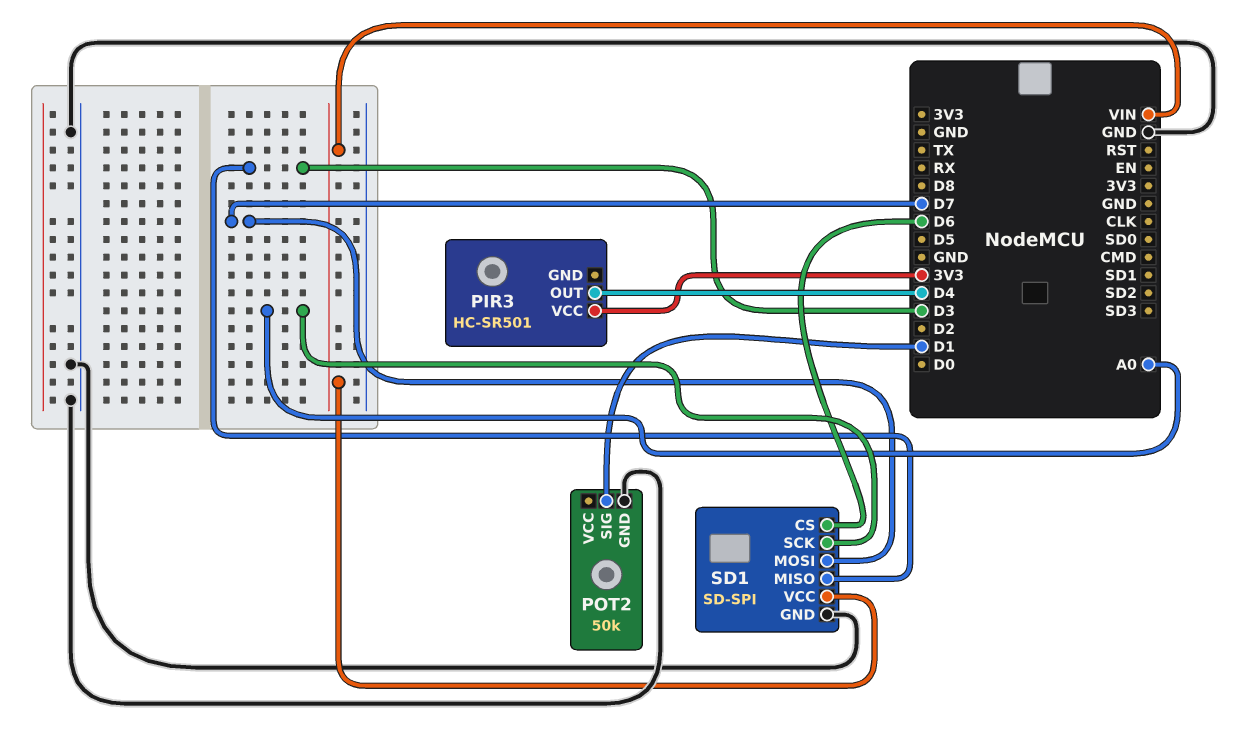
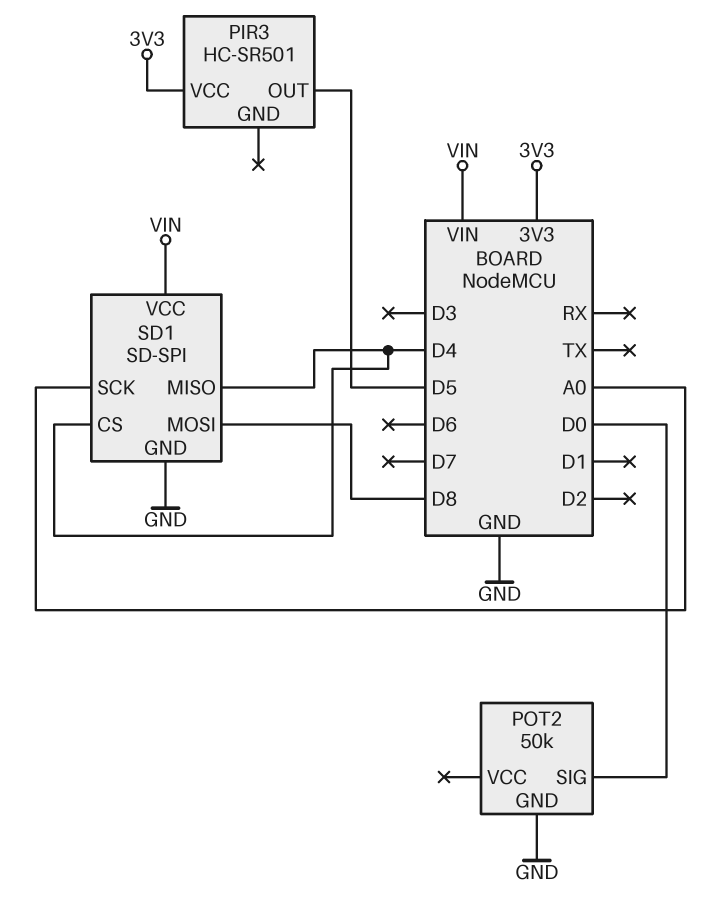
PIR3 pin OUT: D4 -> D5
POT2 pin SIG: D1 -> D0
SD1 pin CS: D6 -> D4
SD1 pin MISO: D3 -> D4
SD1 pin MOSI: D7 -> D8

